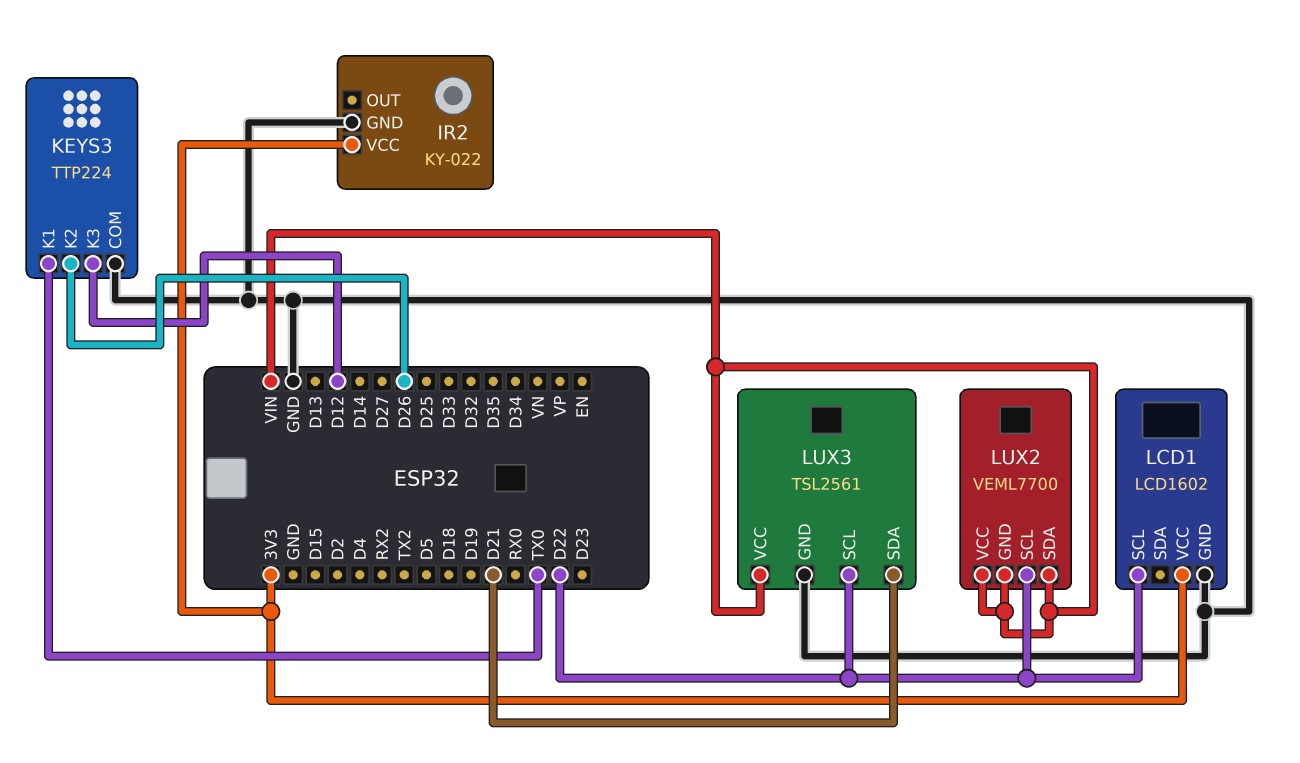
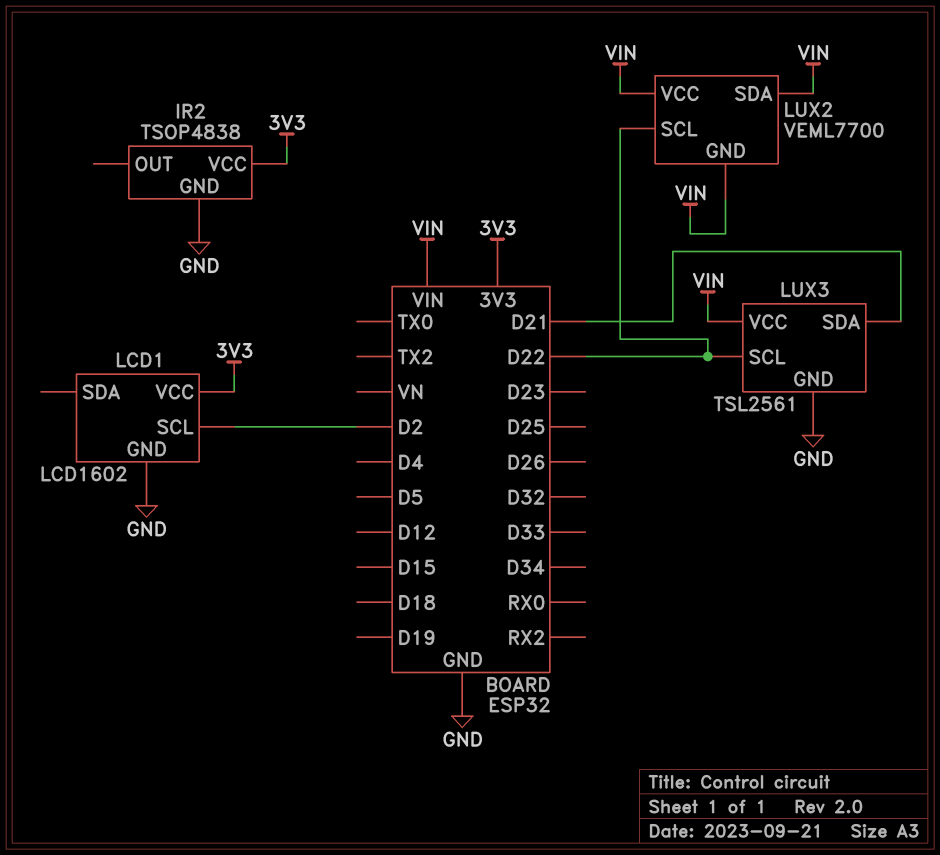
IR2: KY-022 -> TSOP4838
KEYS3: TTP224 -> none
KEYS3 pin COM: GND -> none
KEYS3 pin K1: TX0 -> none
KEYS3 pin K2: D26 -> none
KEYS3 pin K3: D12 -> none
LCD1 pin SCL: D22 -> D2

